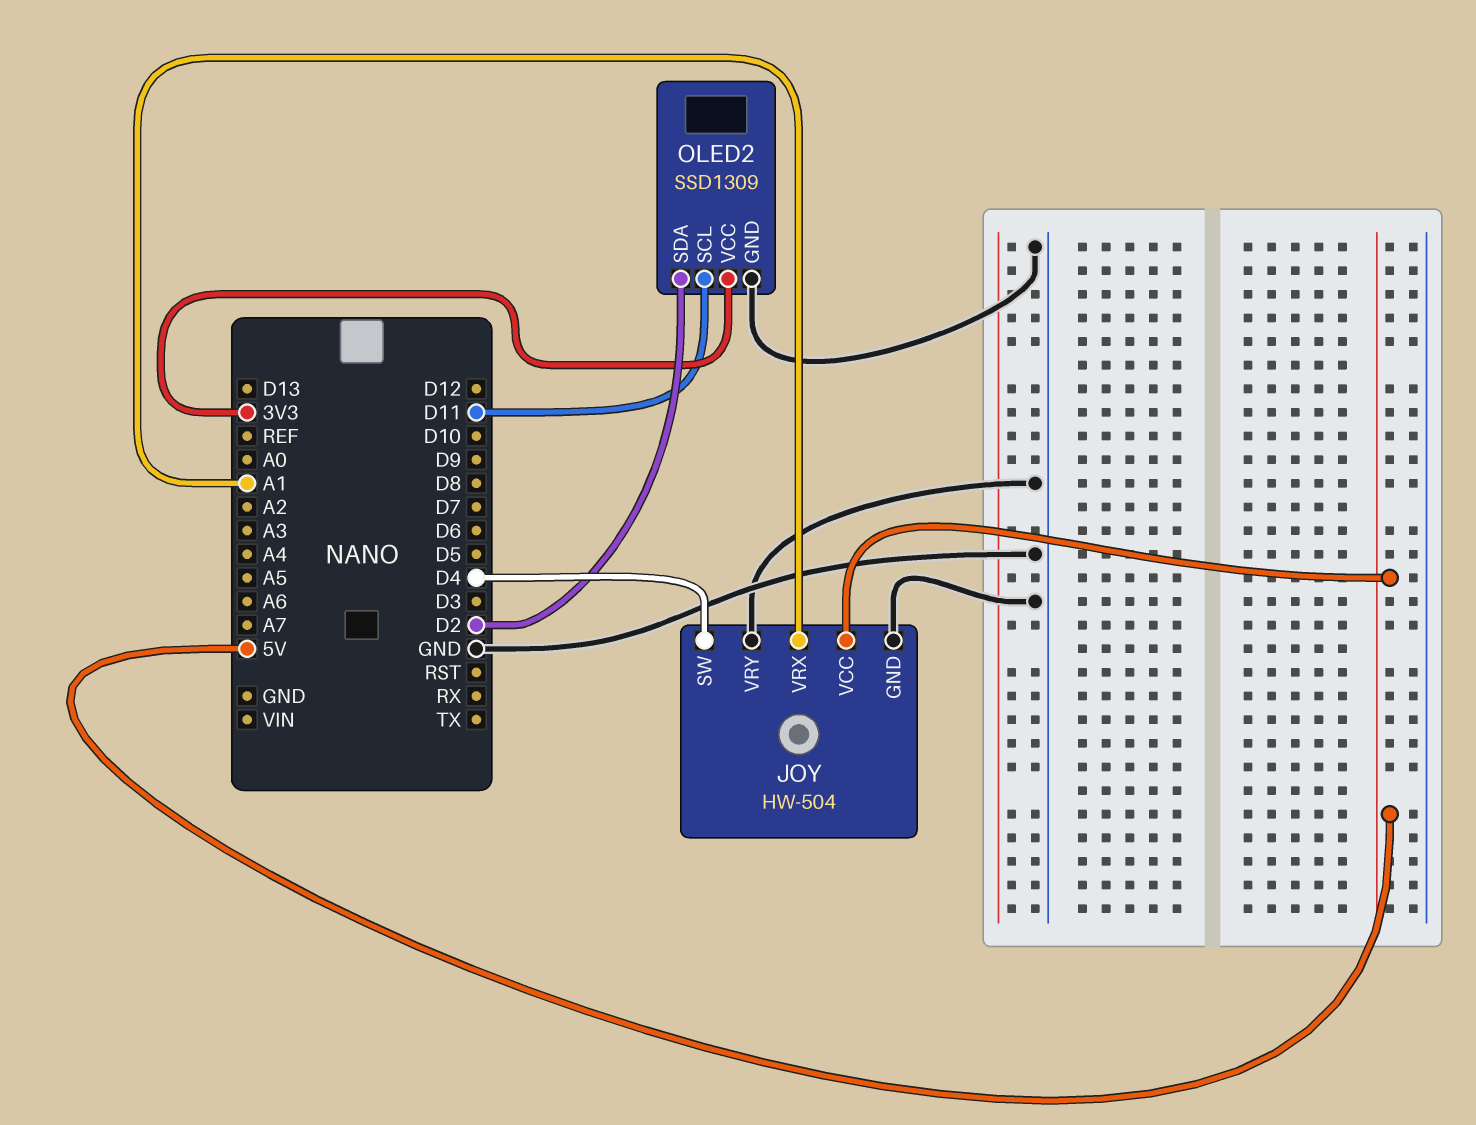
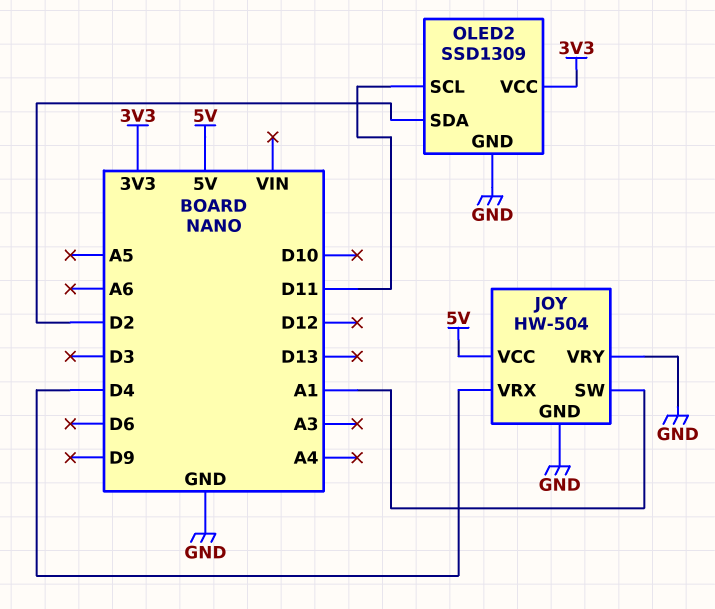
JOY pin SW: D4 -> A1
JOY pin VRX: A1 -> D4

